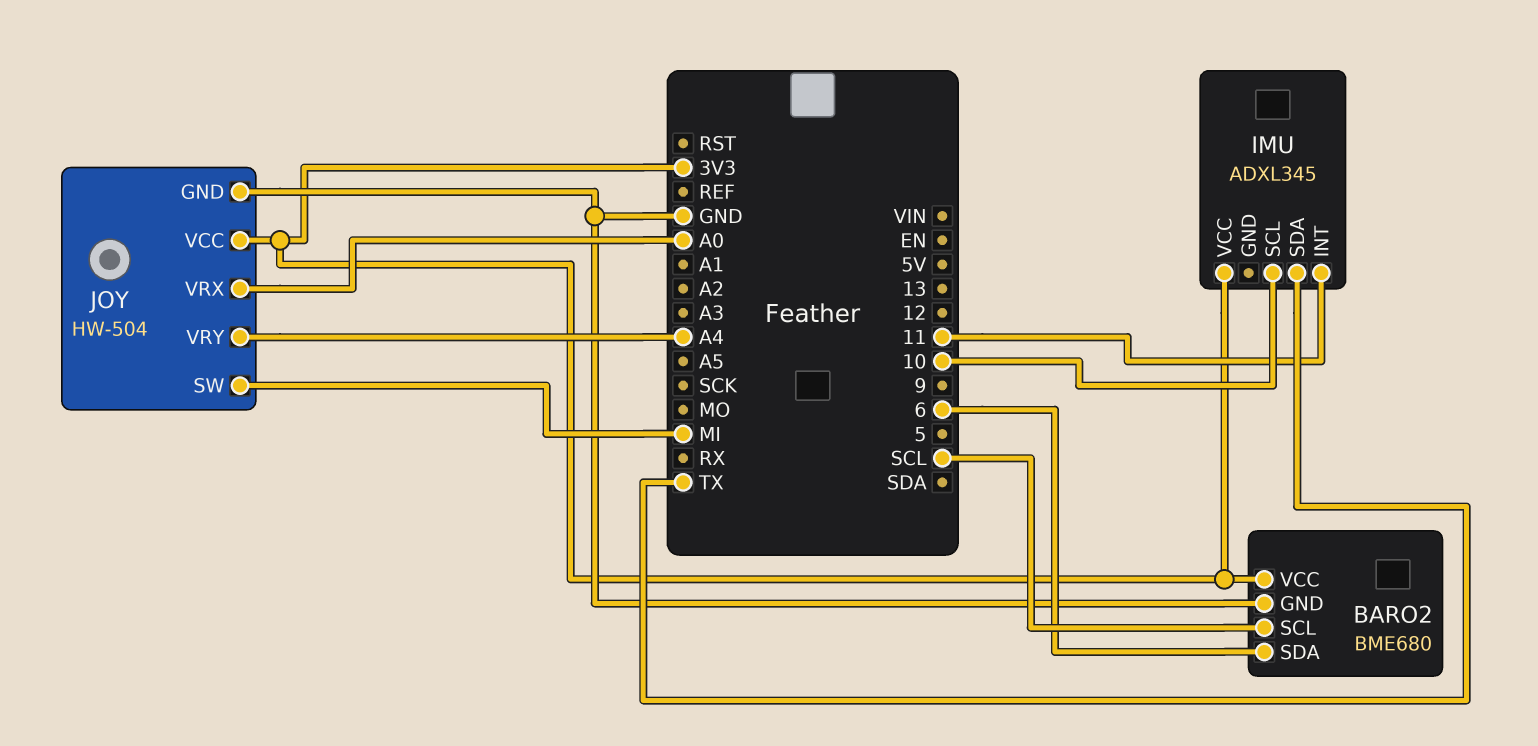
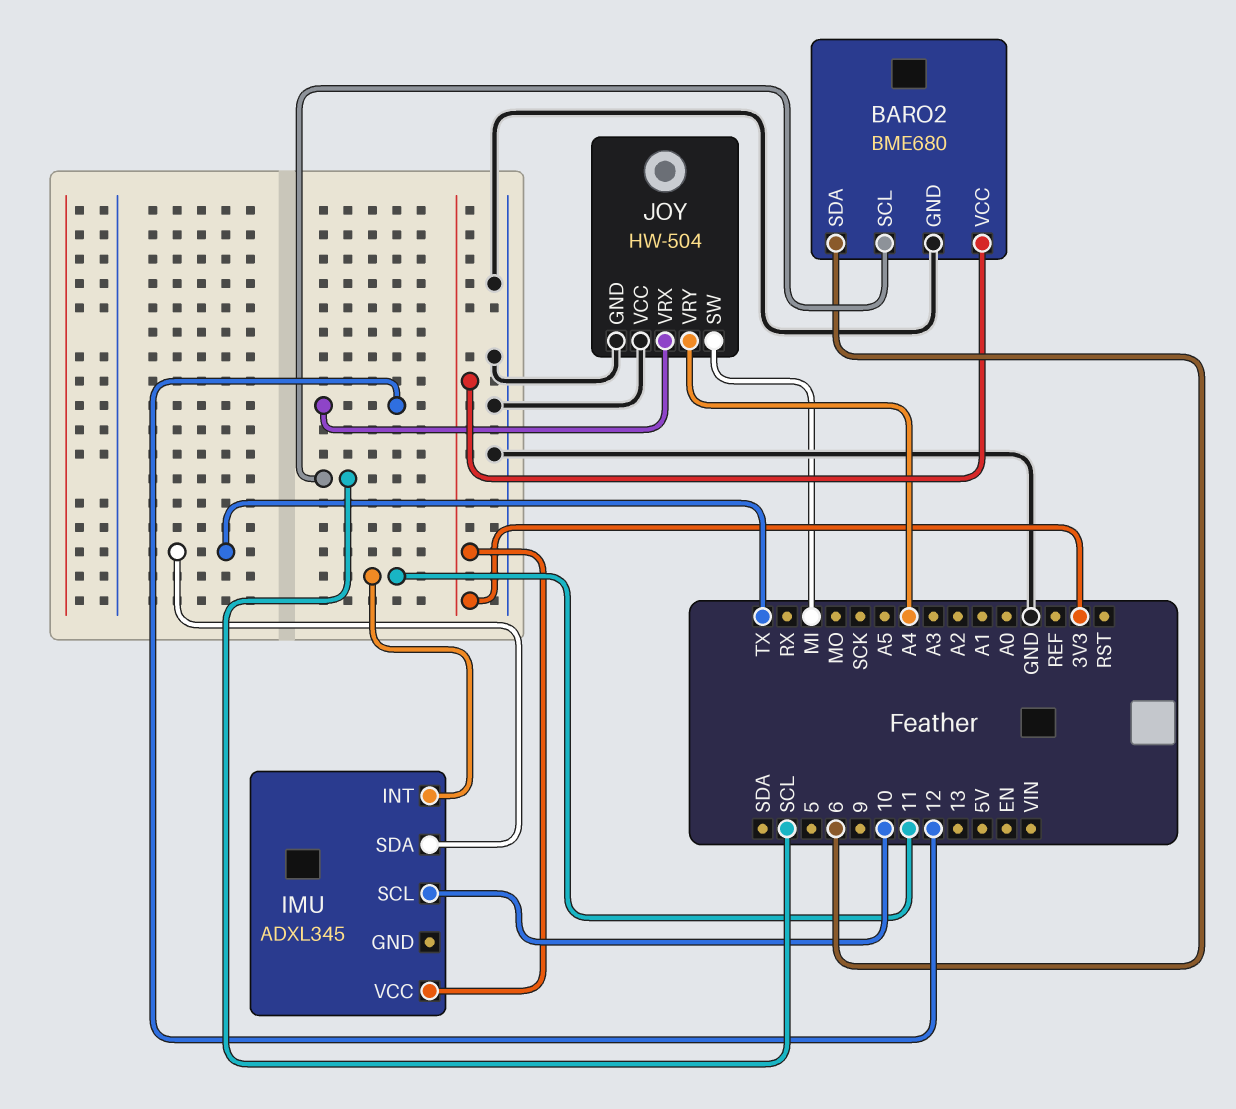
JOY pin VCC: 3V3 -> GND
JOY pin VRX: A0 -> 12

